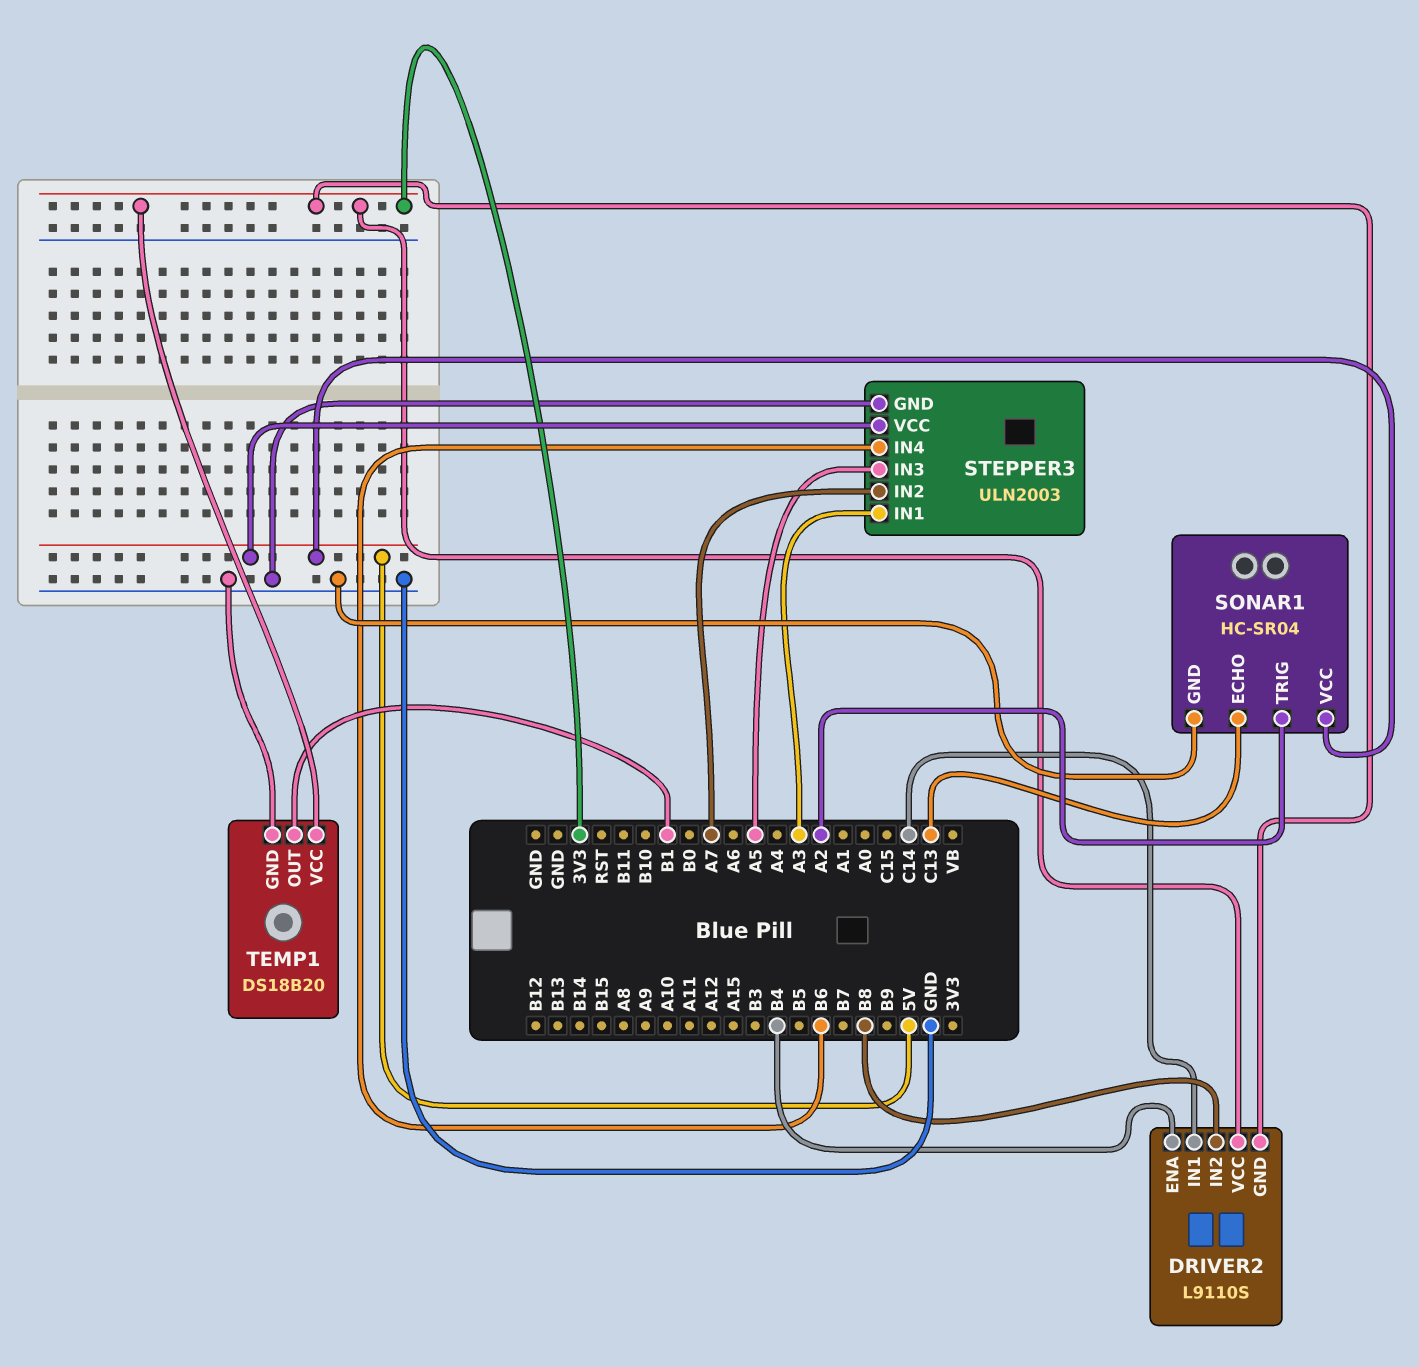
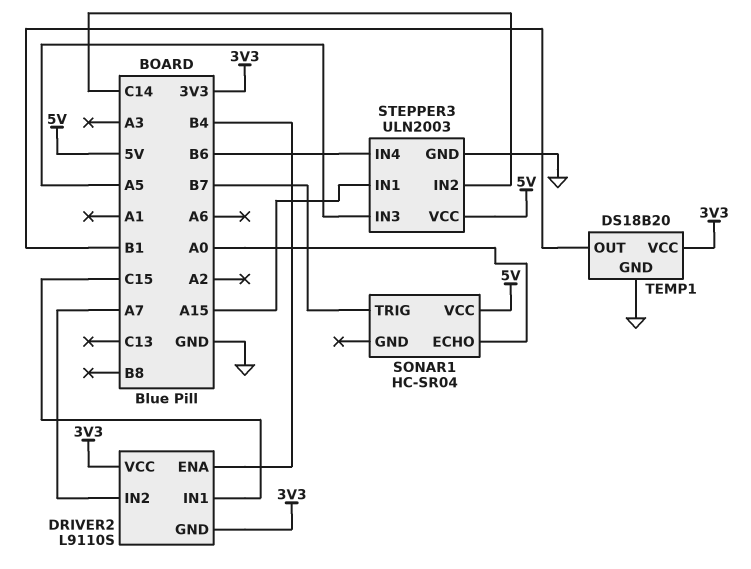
DRIVER2 pin IN1: C14 -> C15
DRIVER2 pin IN2: B8 -> A7
SONAR1 pin ECHO: C13 -> A0
SONAR1 pin GND: GND -> none
SONAR1 pin TRIG: A2 -> B7
STEPPER3 pin IN1: A3 -> A15
STEPPER3 pin IN2: A7 -> C14

